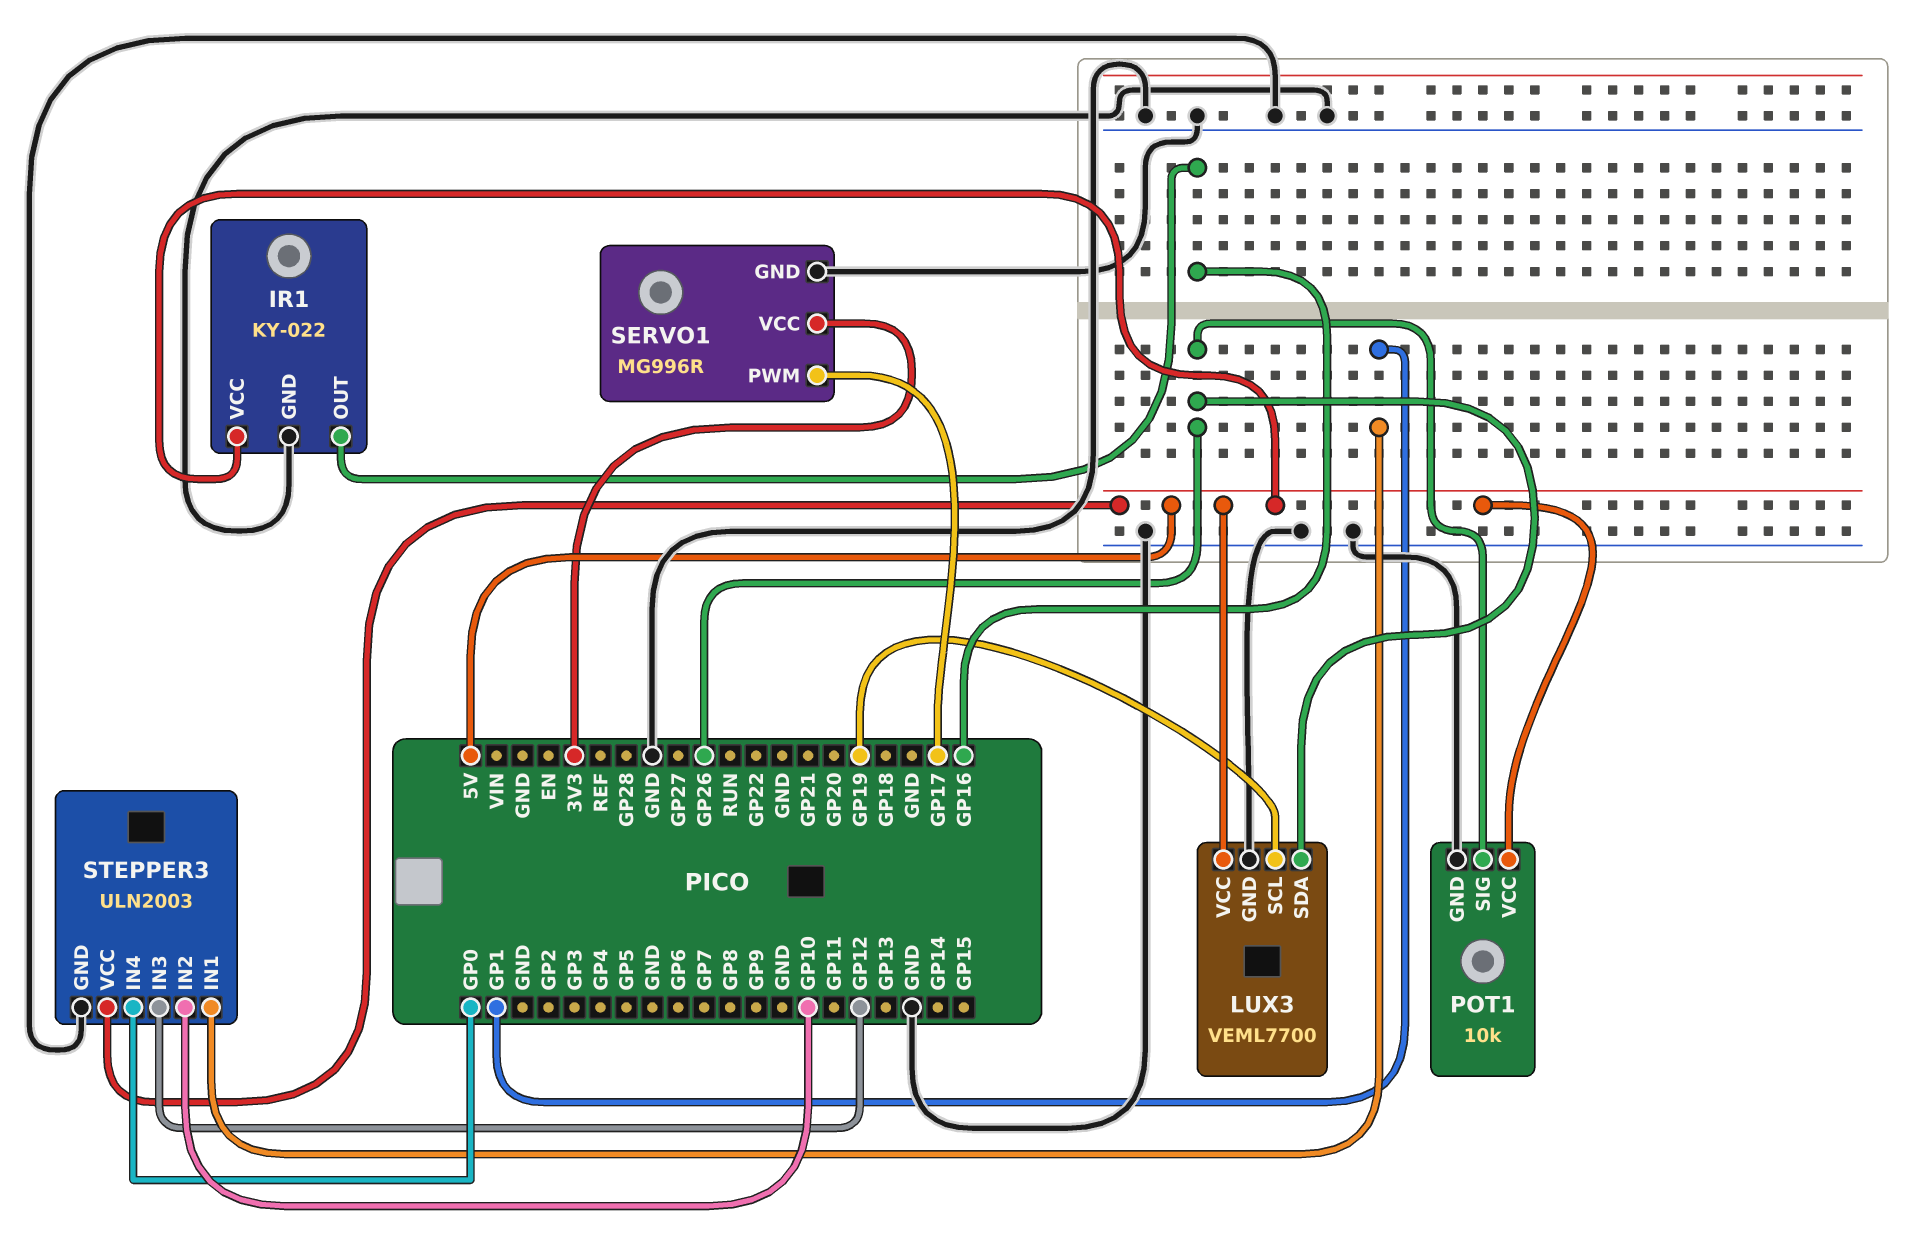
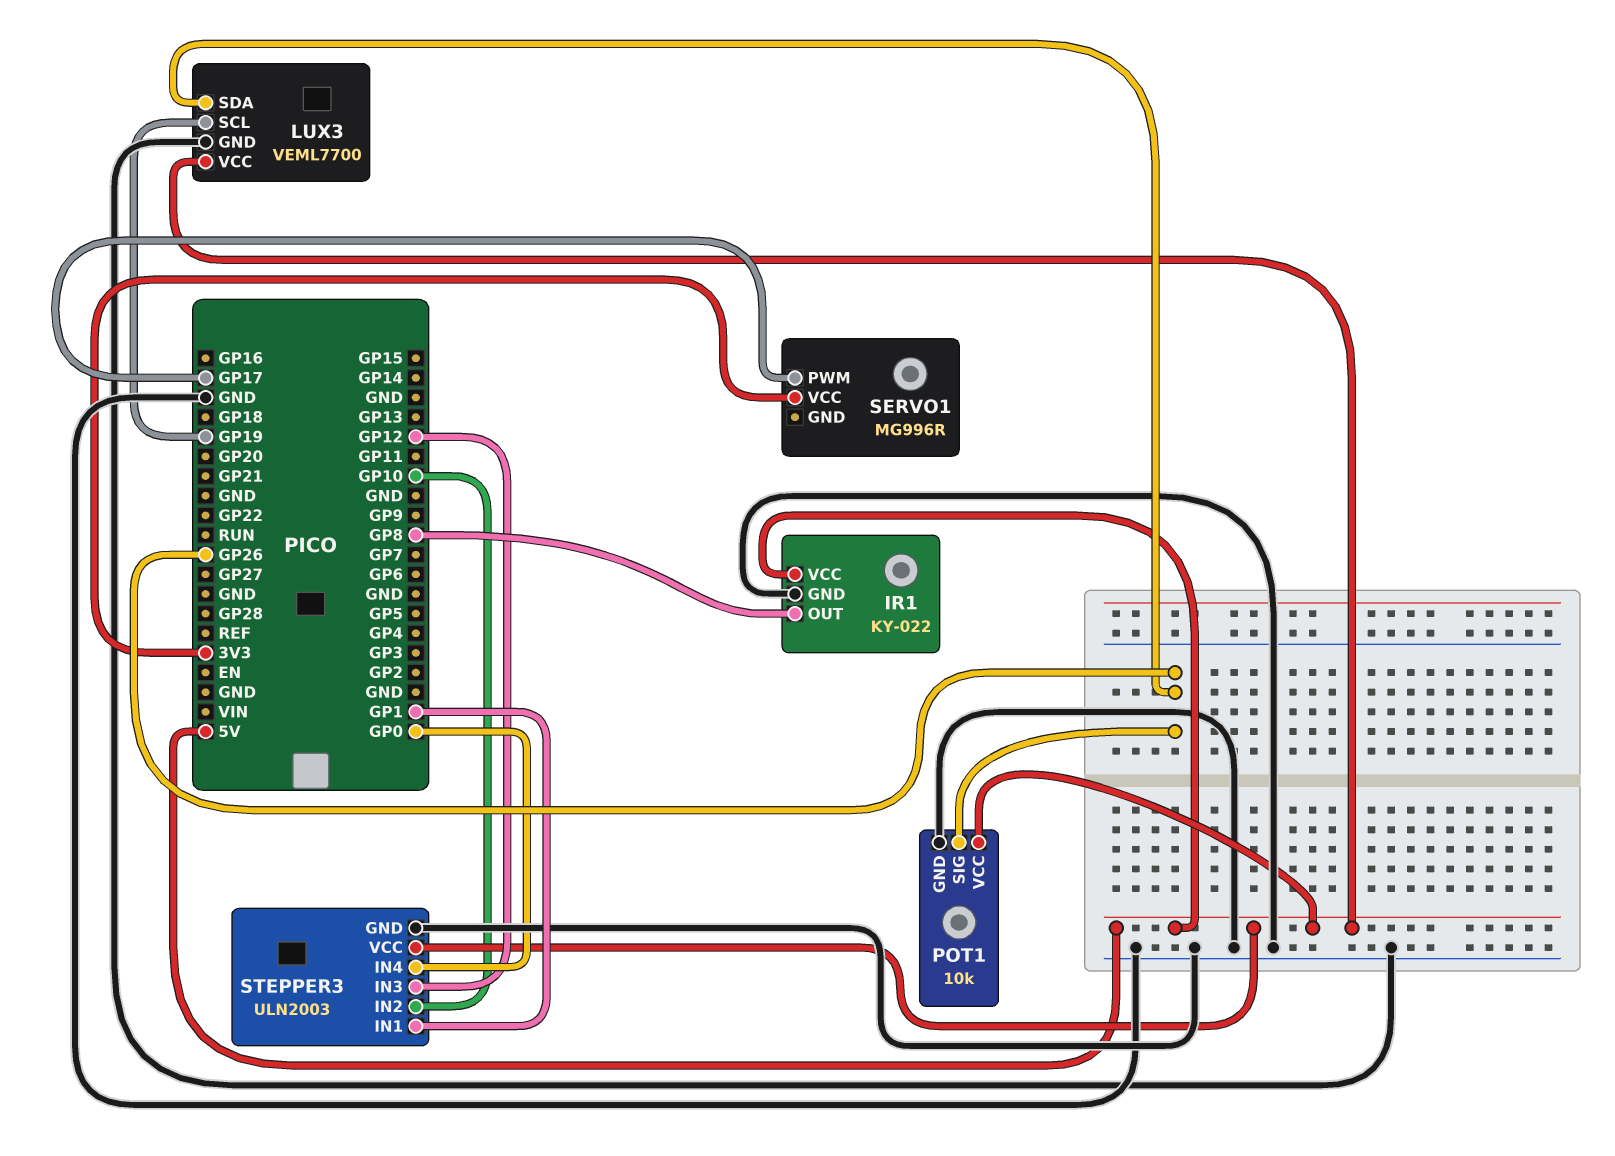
IR1 pin OUT: GP16 -> GP8
SERVO1 pin GND: GND -> none

